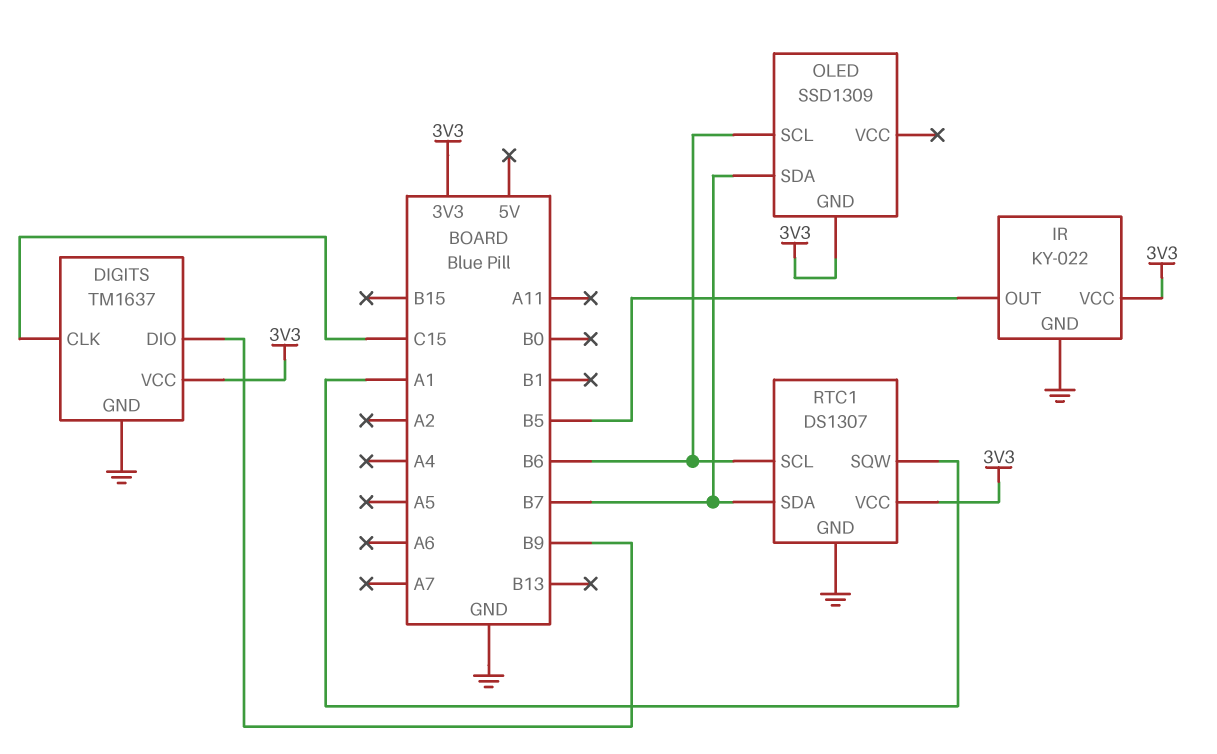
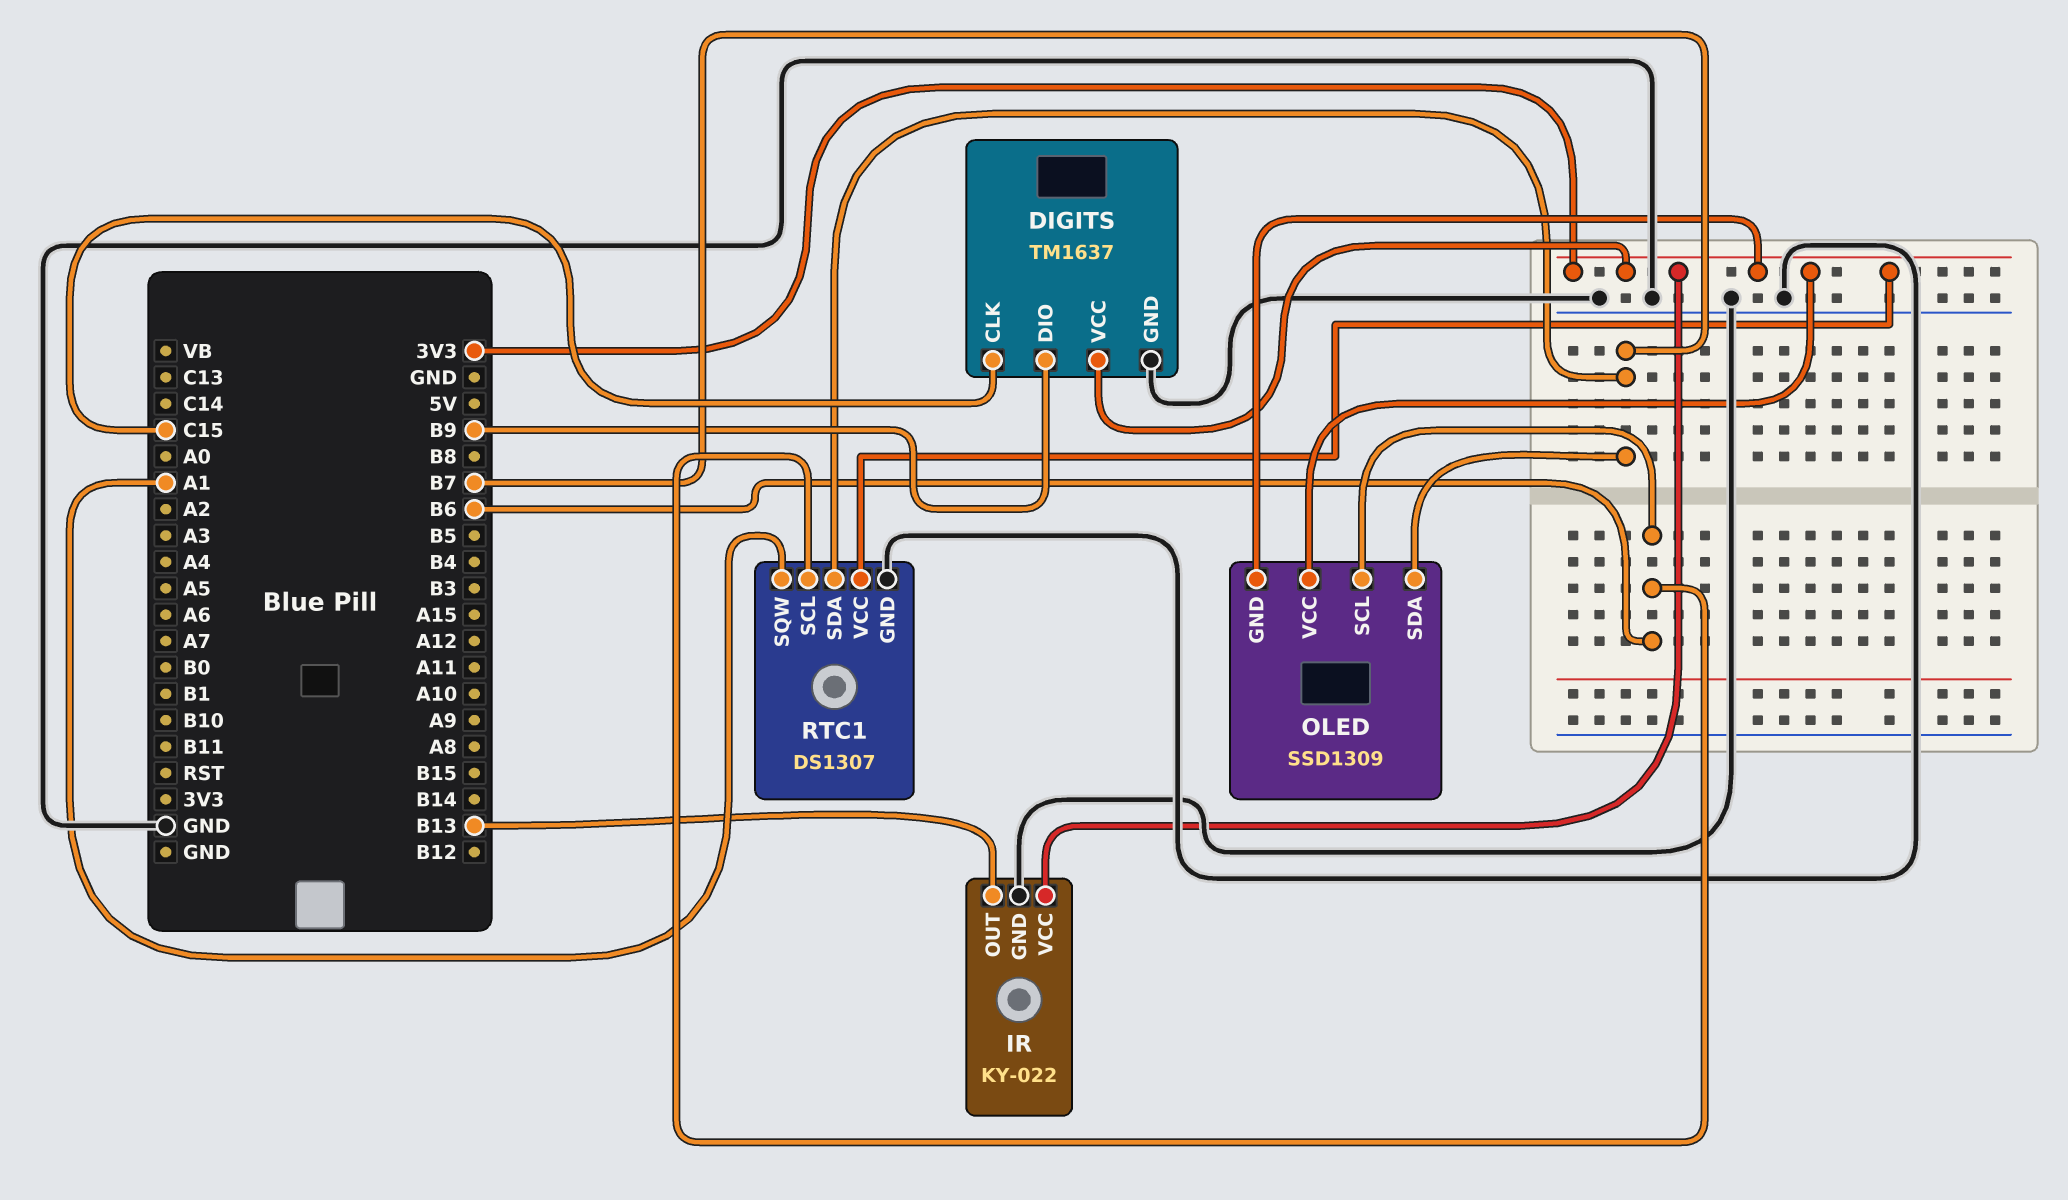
IR pin OUT: B5 -> B13
OLED pin VCC: none -> 3V3

